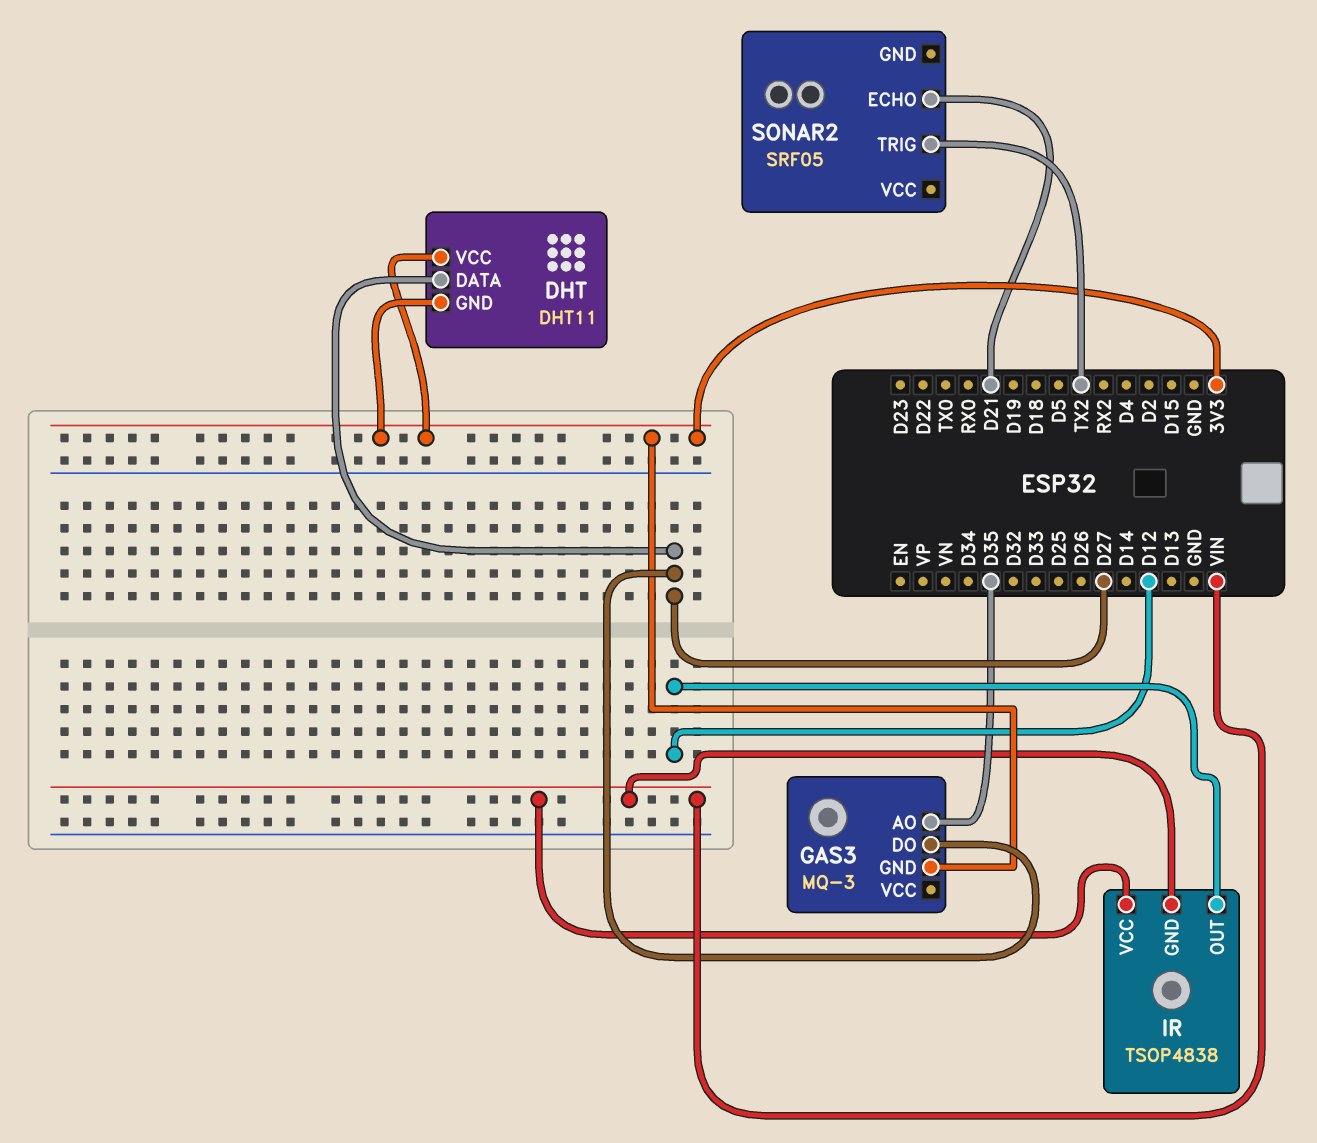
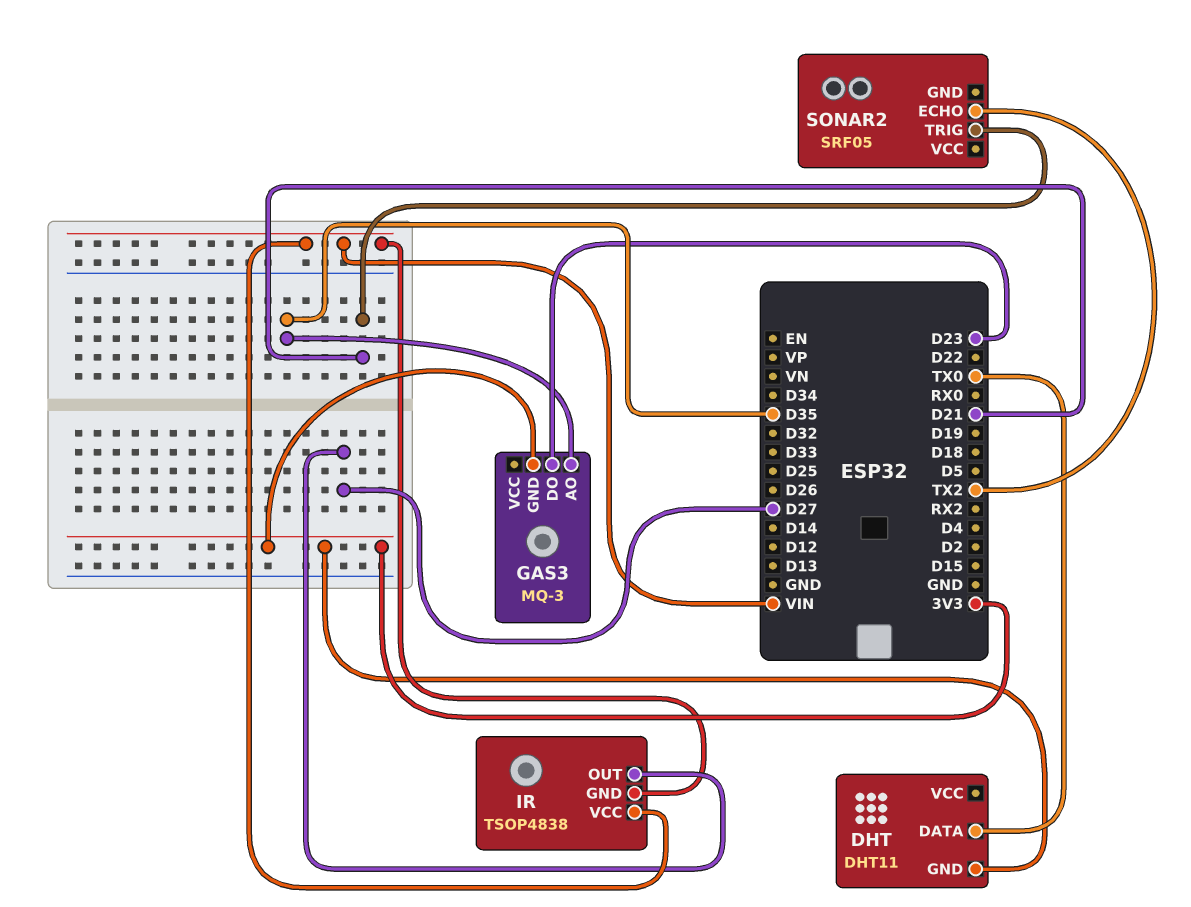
DHT pin DATA: D27 -> TX0
DHT pin VCC: 3V3 -> none
GAS3 pin DO: D27 -> D23
IR pin OUT: D12 -> D27
SONAR2 pin ECHO: D21 -> TX2
SONAR2 pin TRIG: TX2 -> D21

